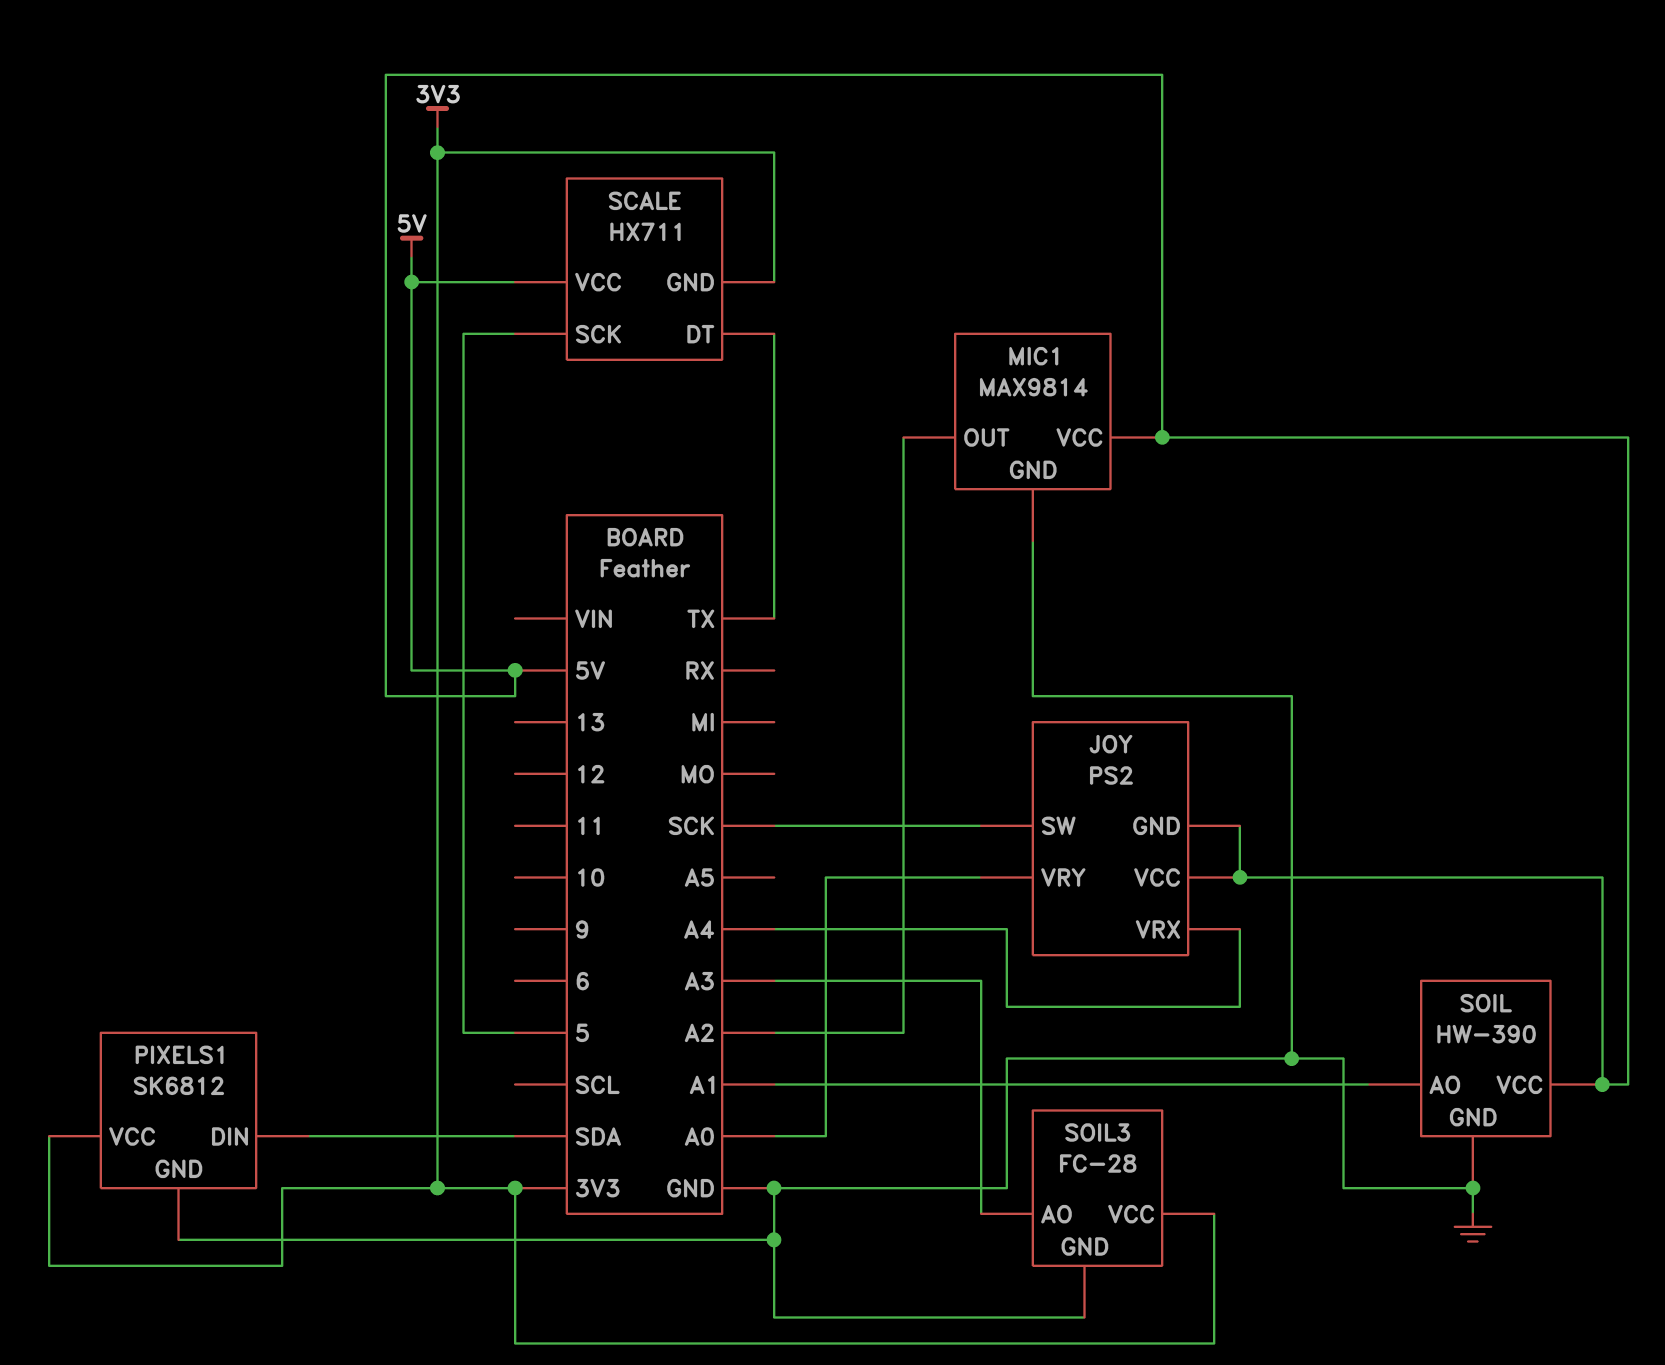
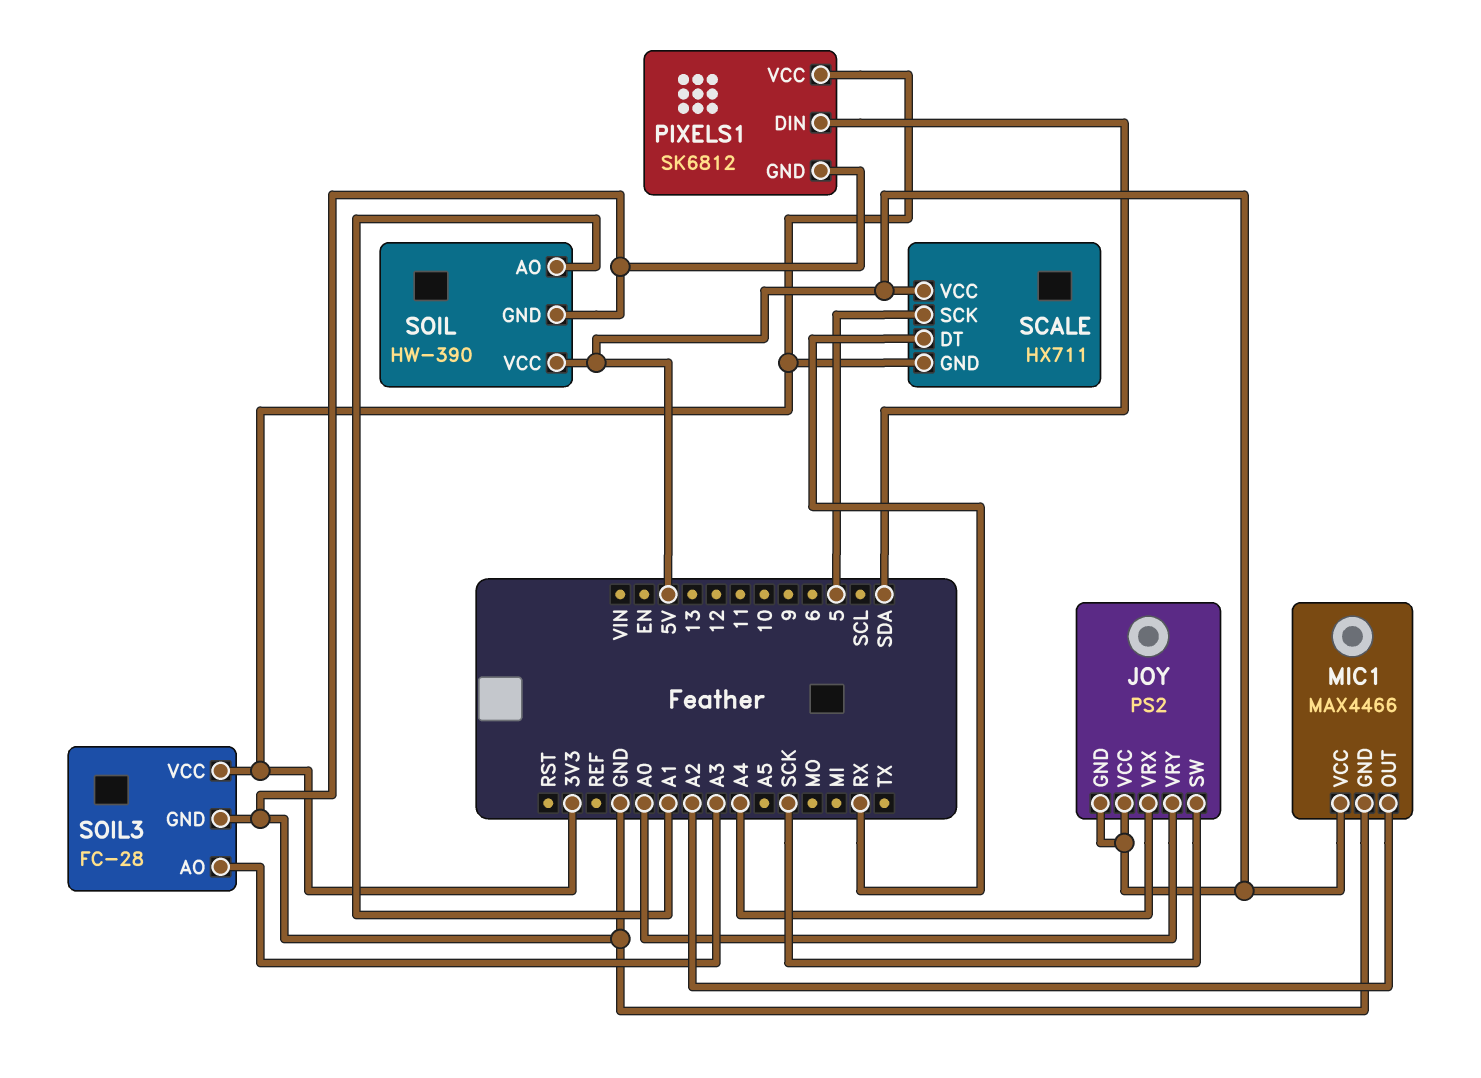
MIC1: MAX9814 -> MAX4466
SCALE pin DT: TX -> RX

